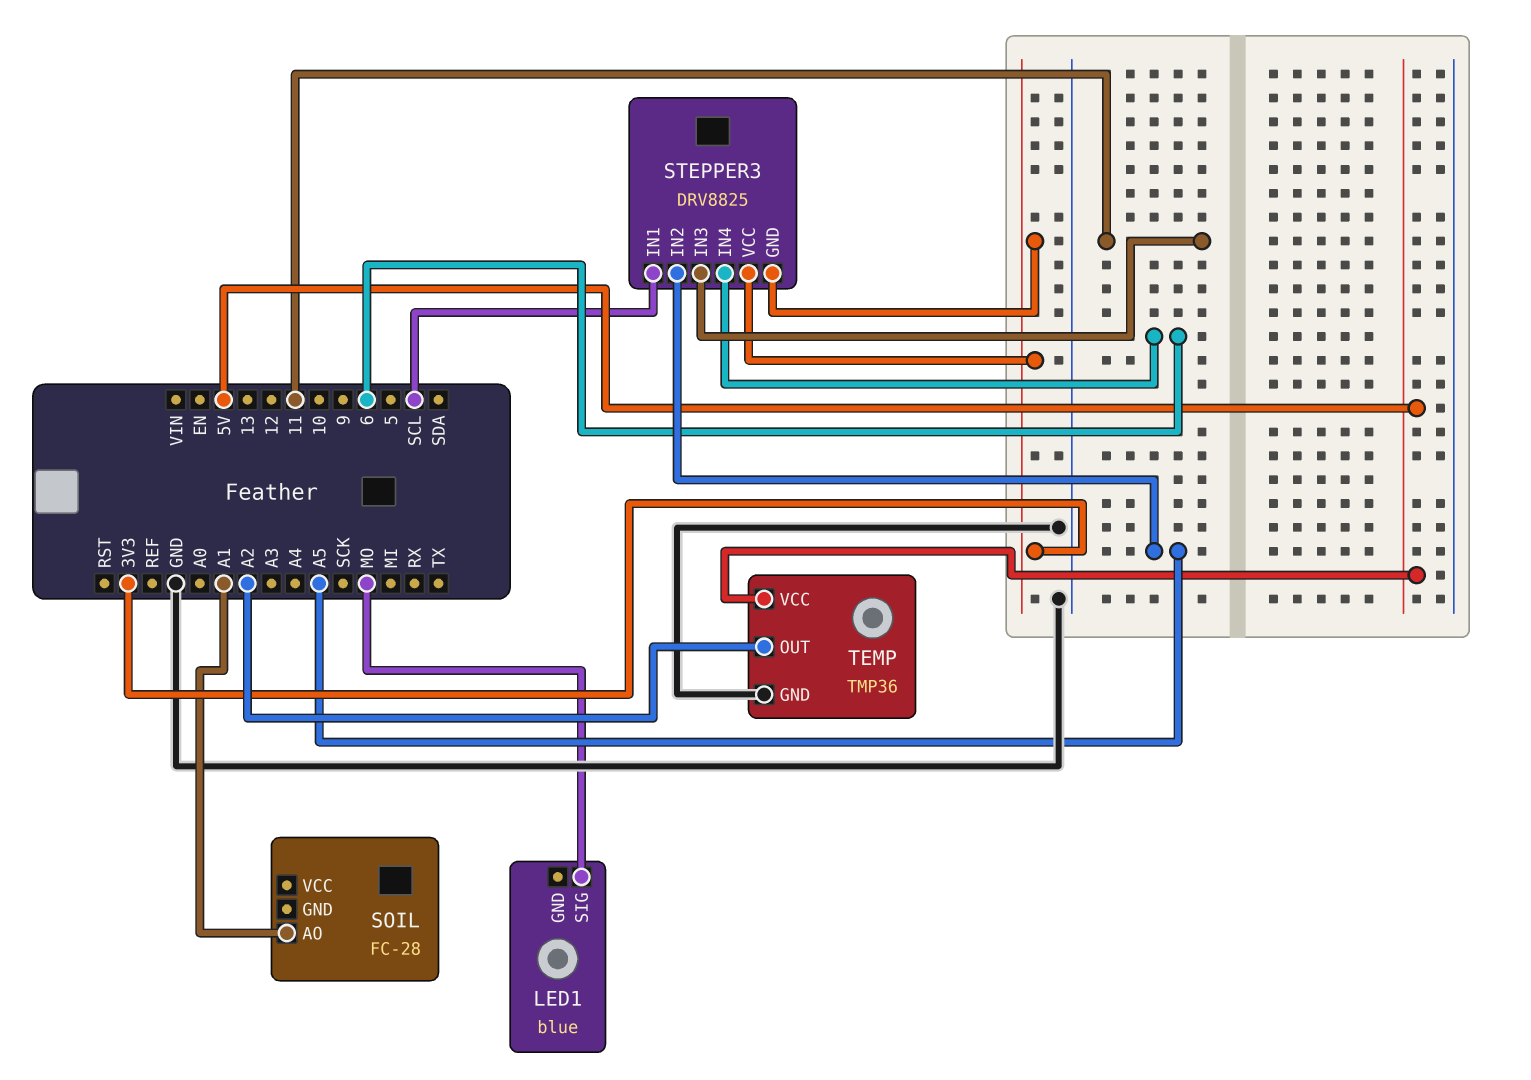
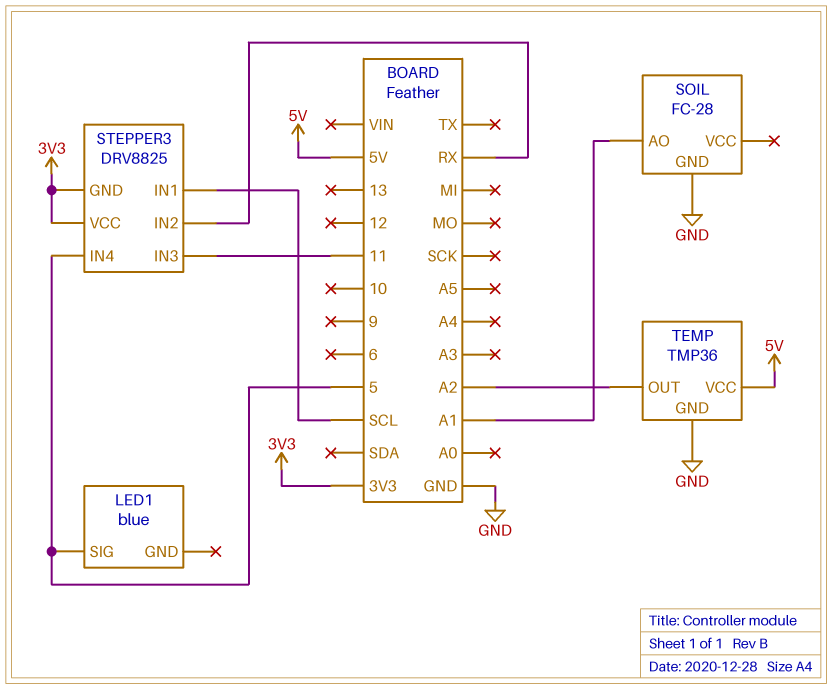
LED1 pin SIG: MO -> 5
SOIL pin GND: none -> GND
STEPPER3 pin IN2: A5 -> RX
STEPPER3 pin IN4: 6 -> 5

